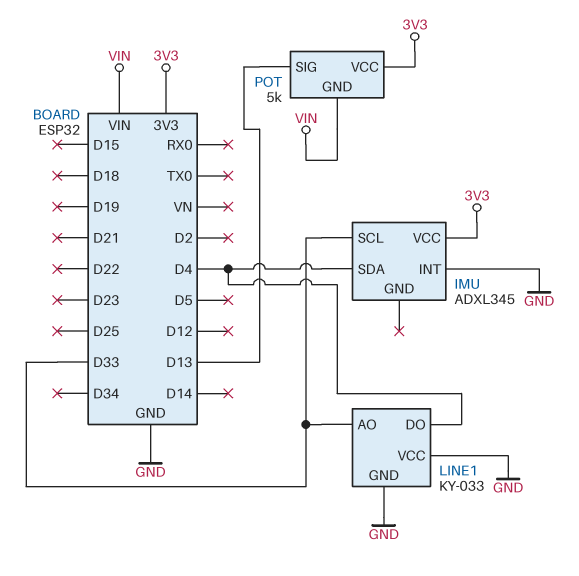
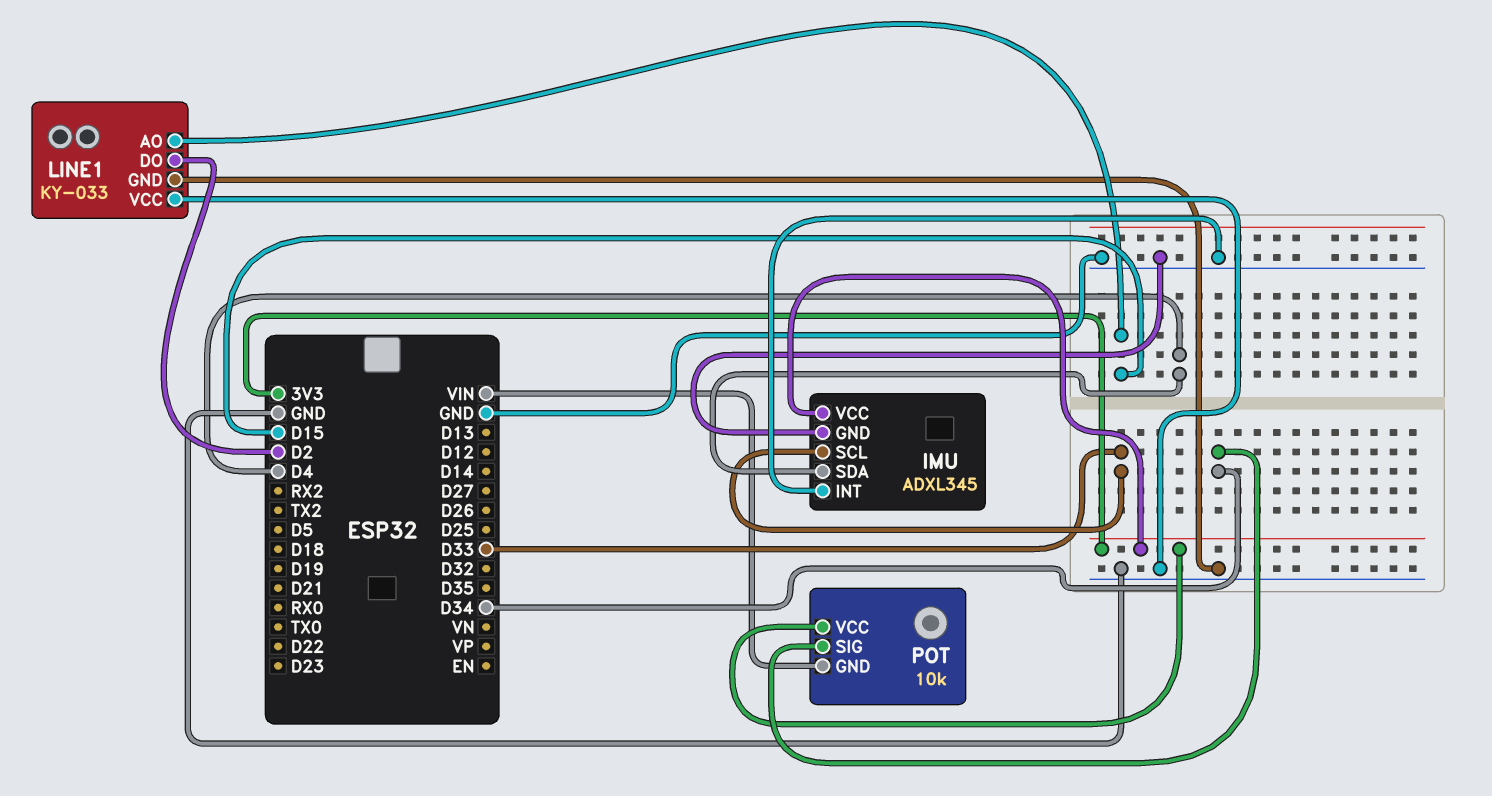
IMU pin GND: none -> GND
LINE1 pin AO: D33 -> D15
LINE1 pin DO: D4 -> D2
POT: 5k -> 10k
POT pin SIG: D13 -> D34

